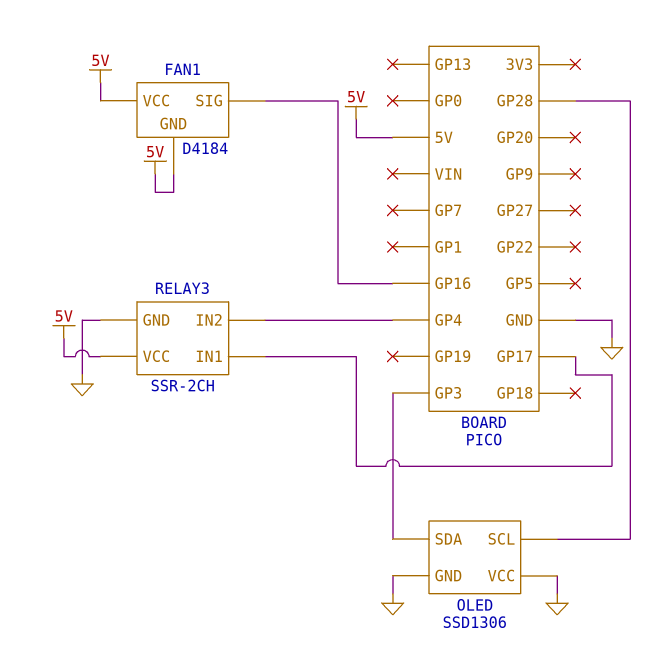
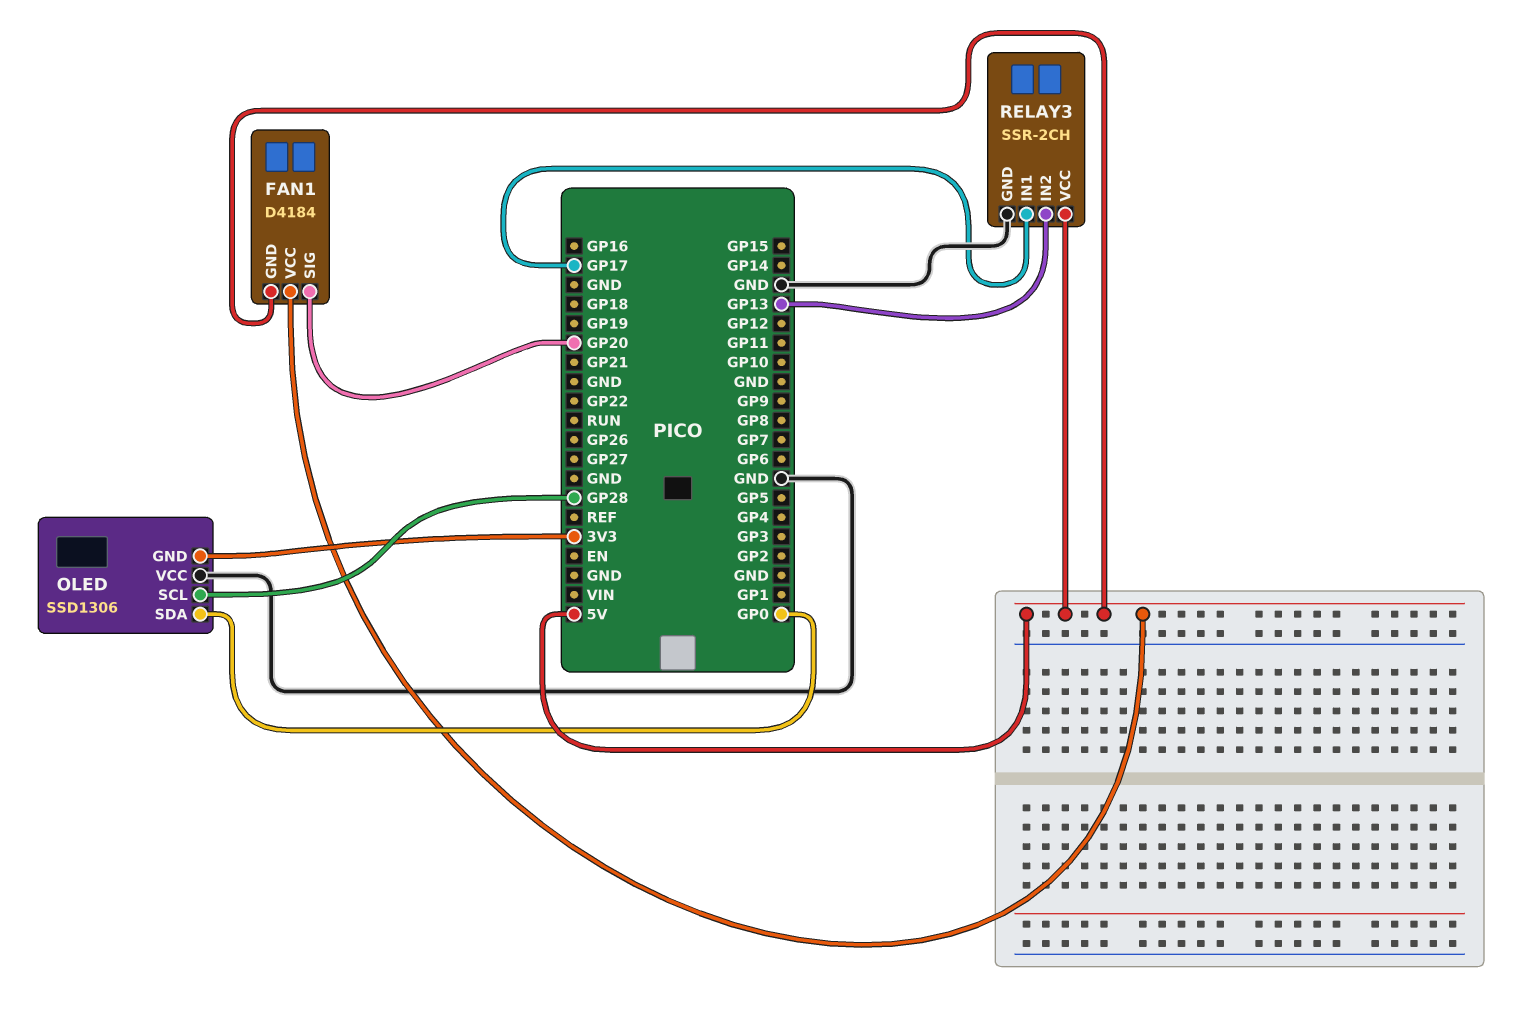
FAN1 pin SIG: GP16 -> GP20
OLED pin GND: GND -> 3V3
OLED pin SDA: GP3 -> GP0
RELAY3 pin IN2: GP4 -> GP13

